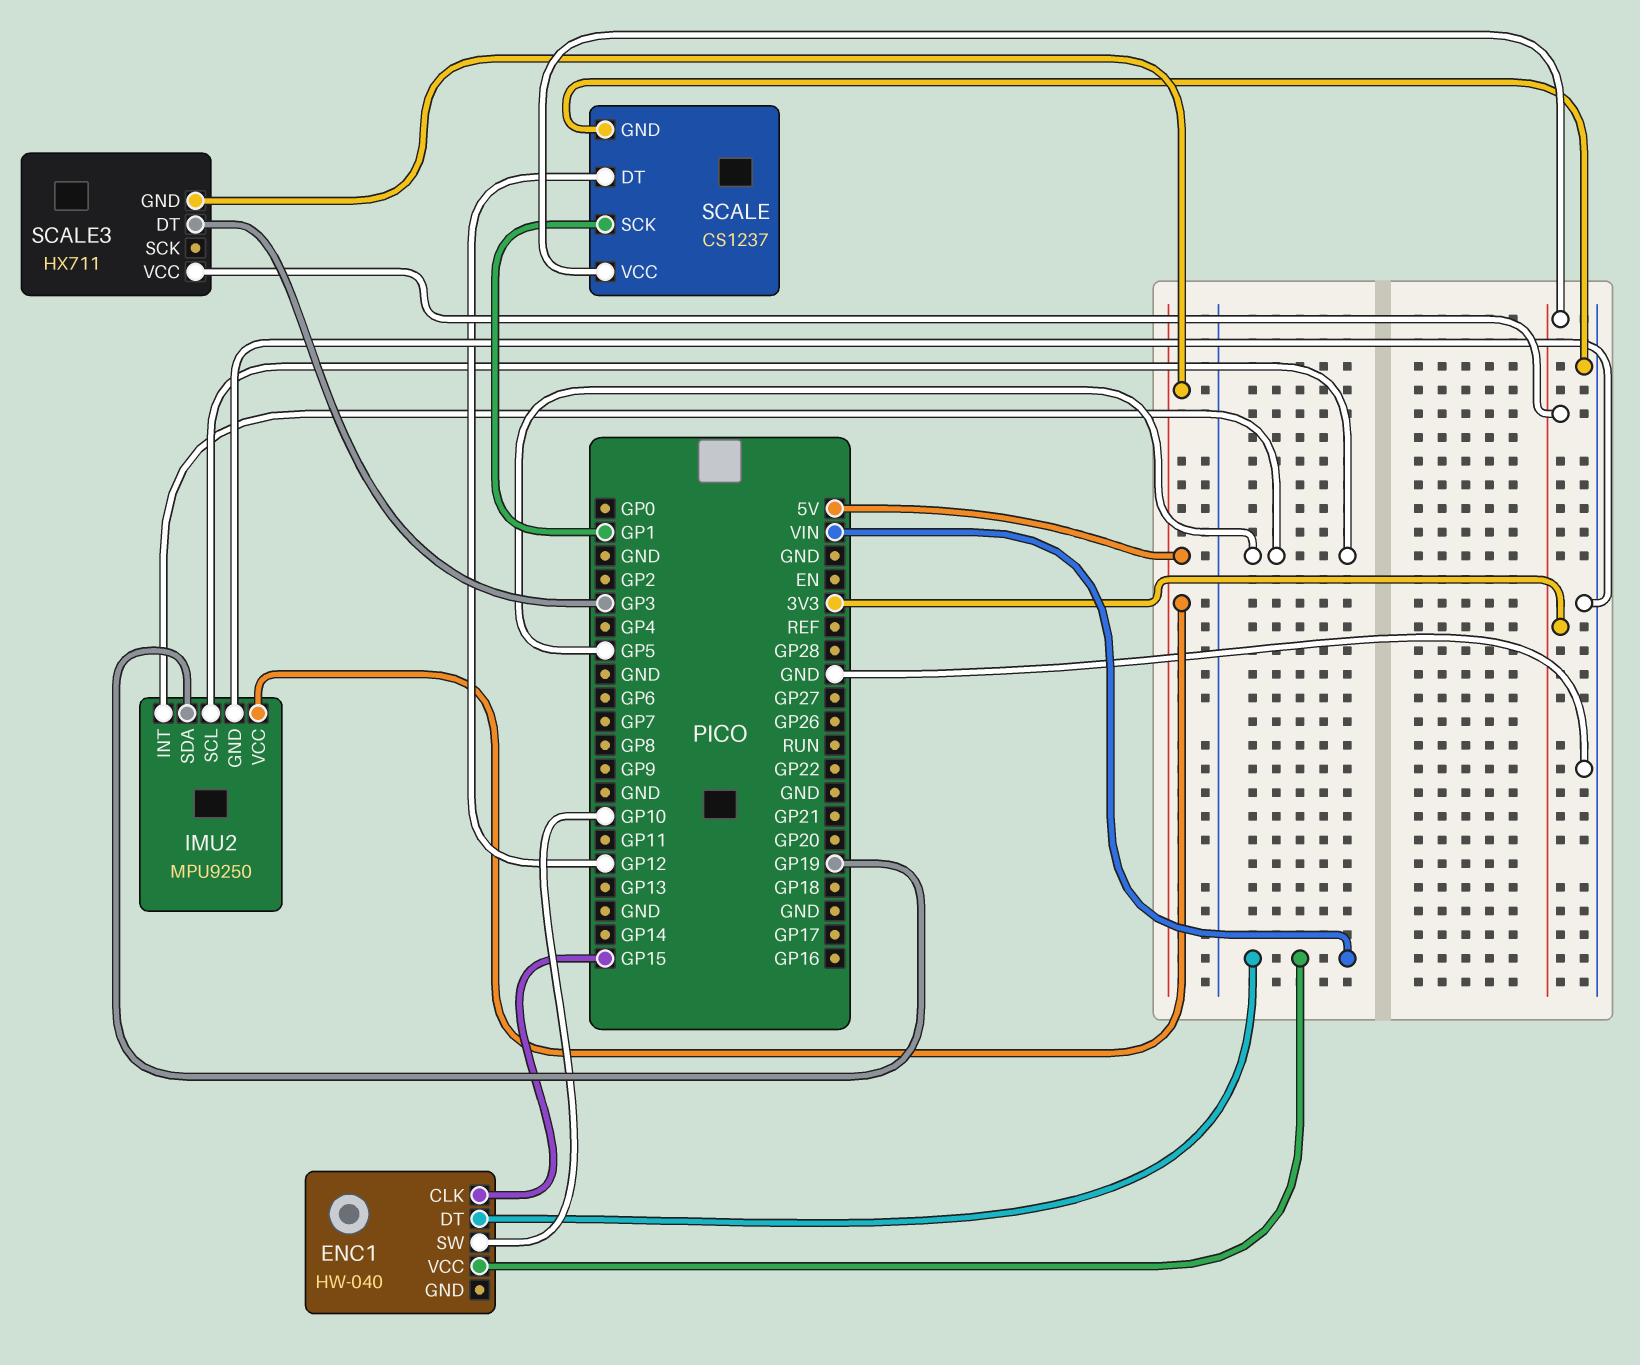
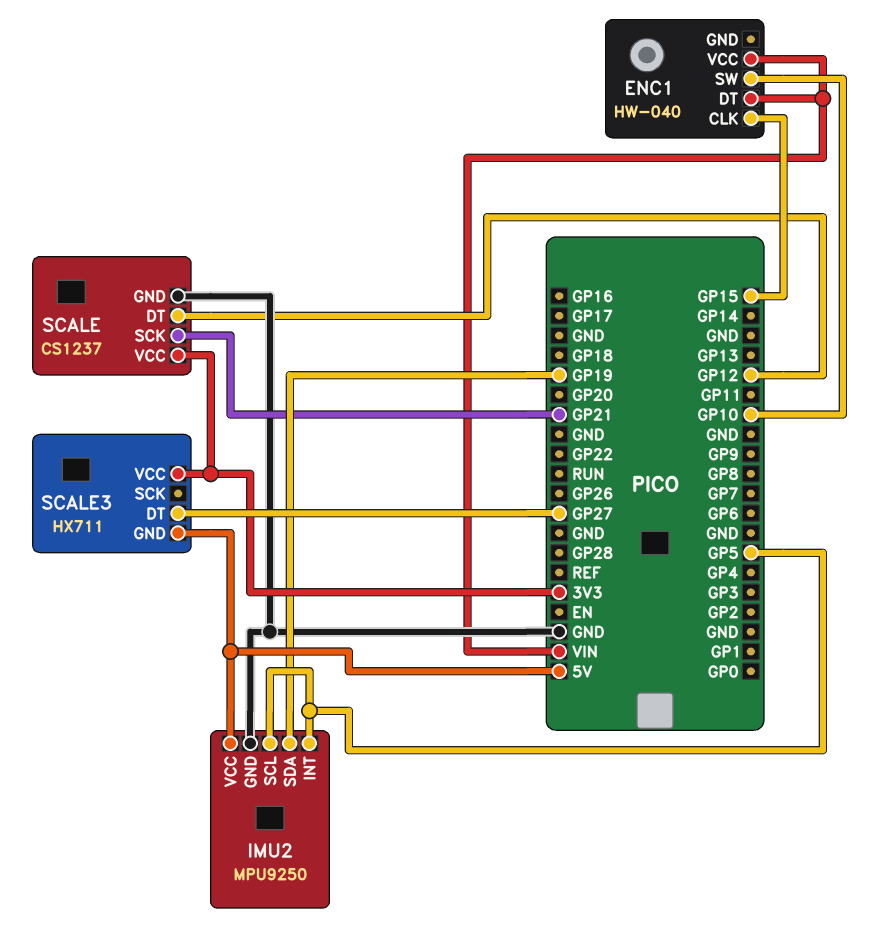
SCALE pin SCK: GP1 -> GP21
SCALE3 pin DT: GP3 -> GP27

